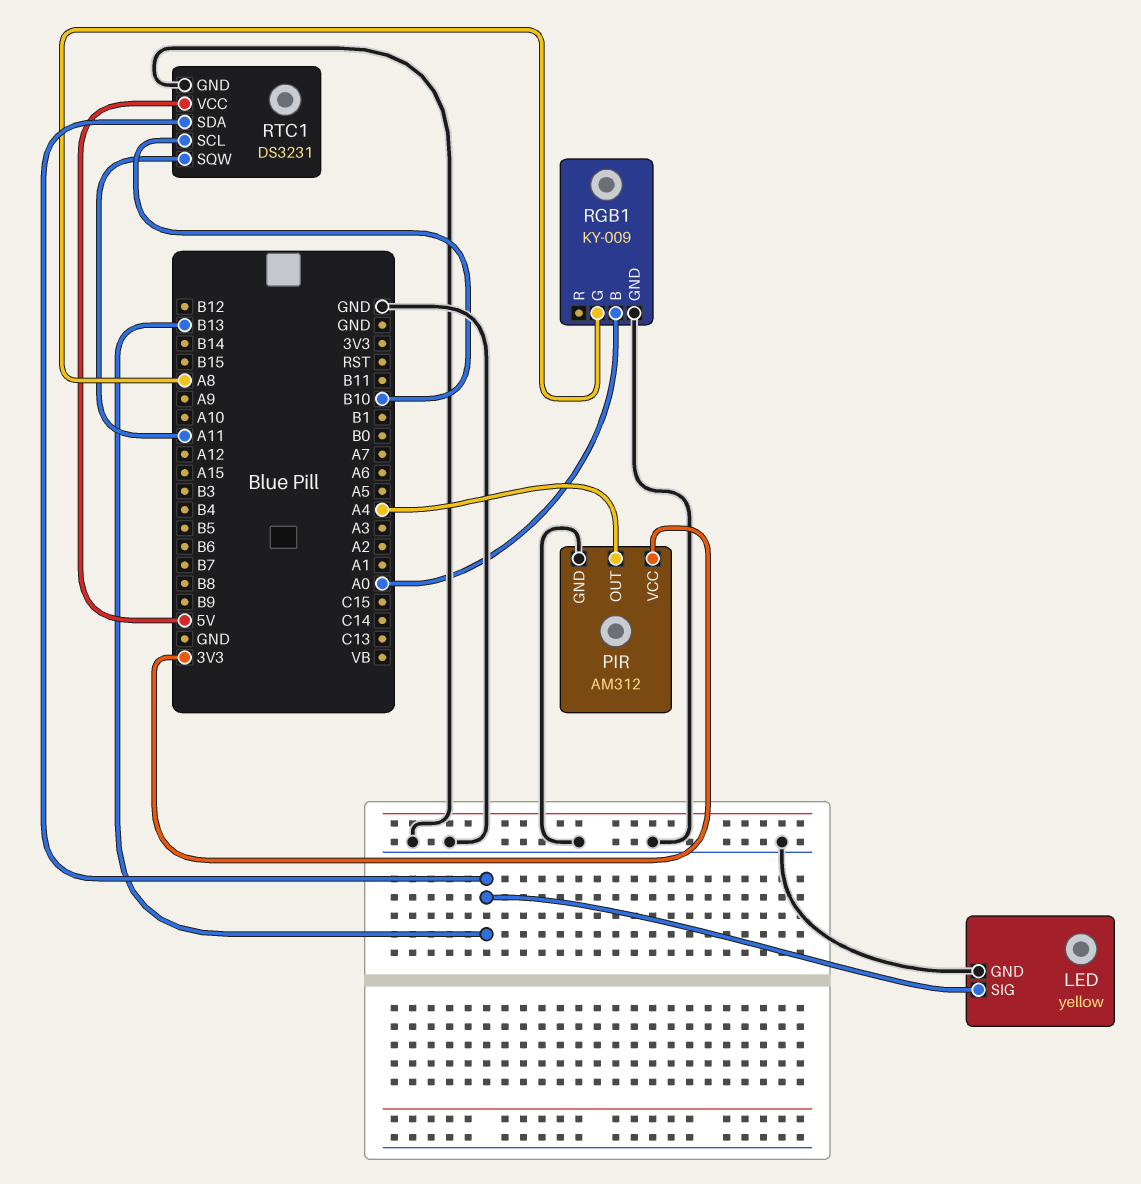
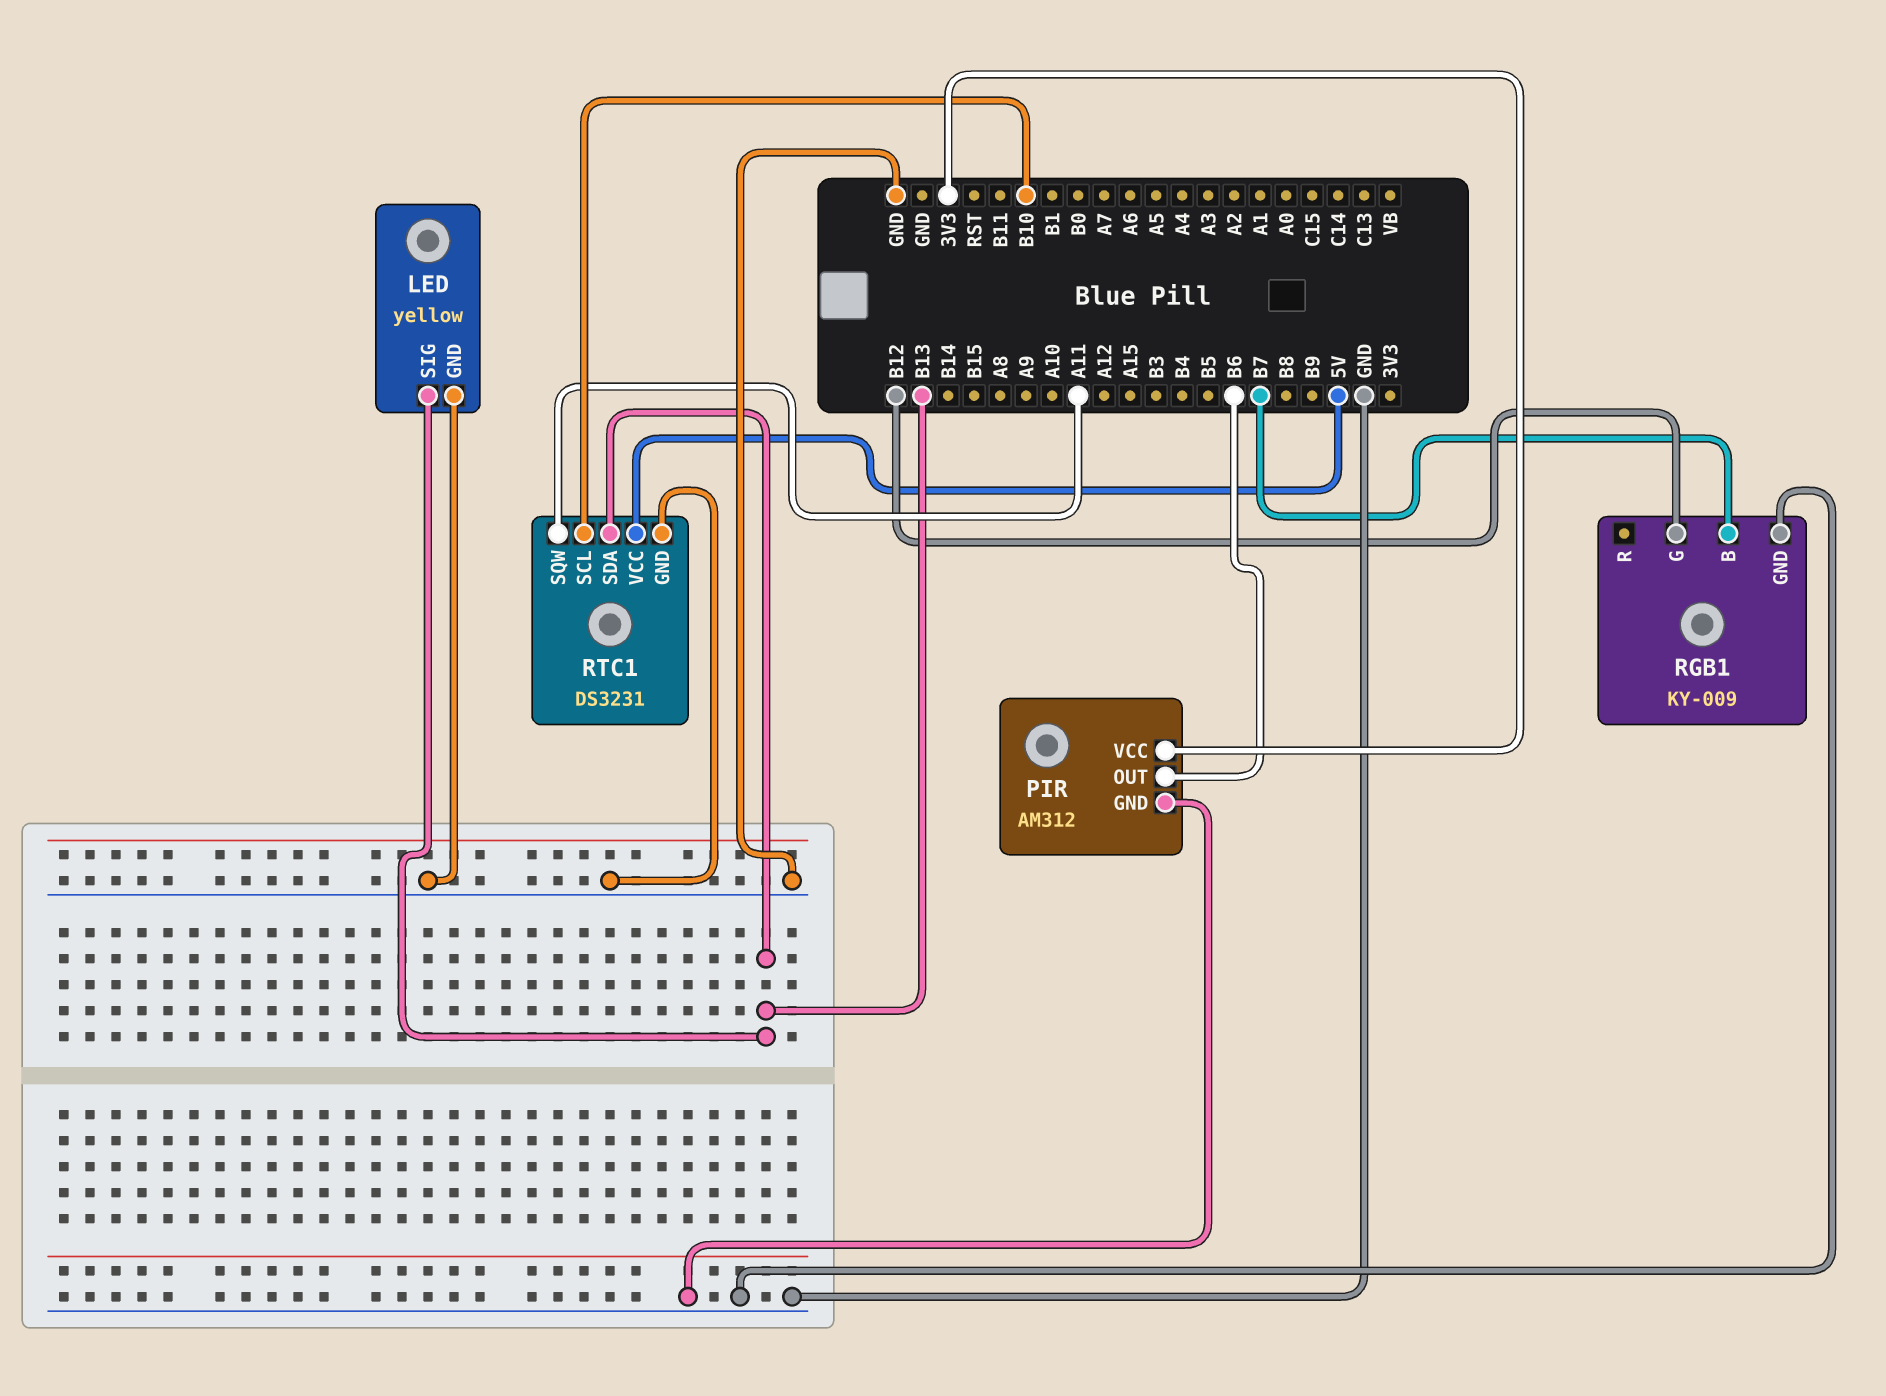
PIR pin OUT: A4 -> B6
RGB1 pin B: A0 -> B7
RGB1 pin G: A8 -> B12

